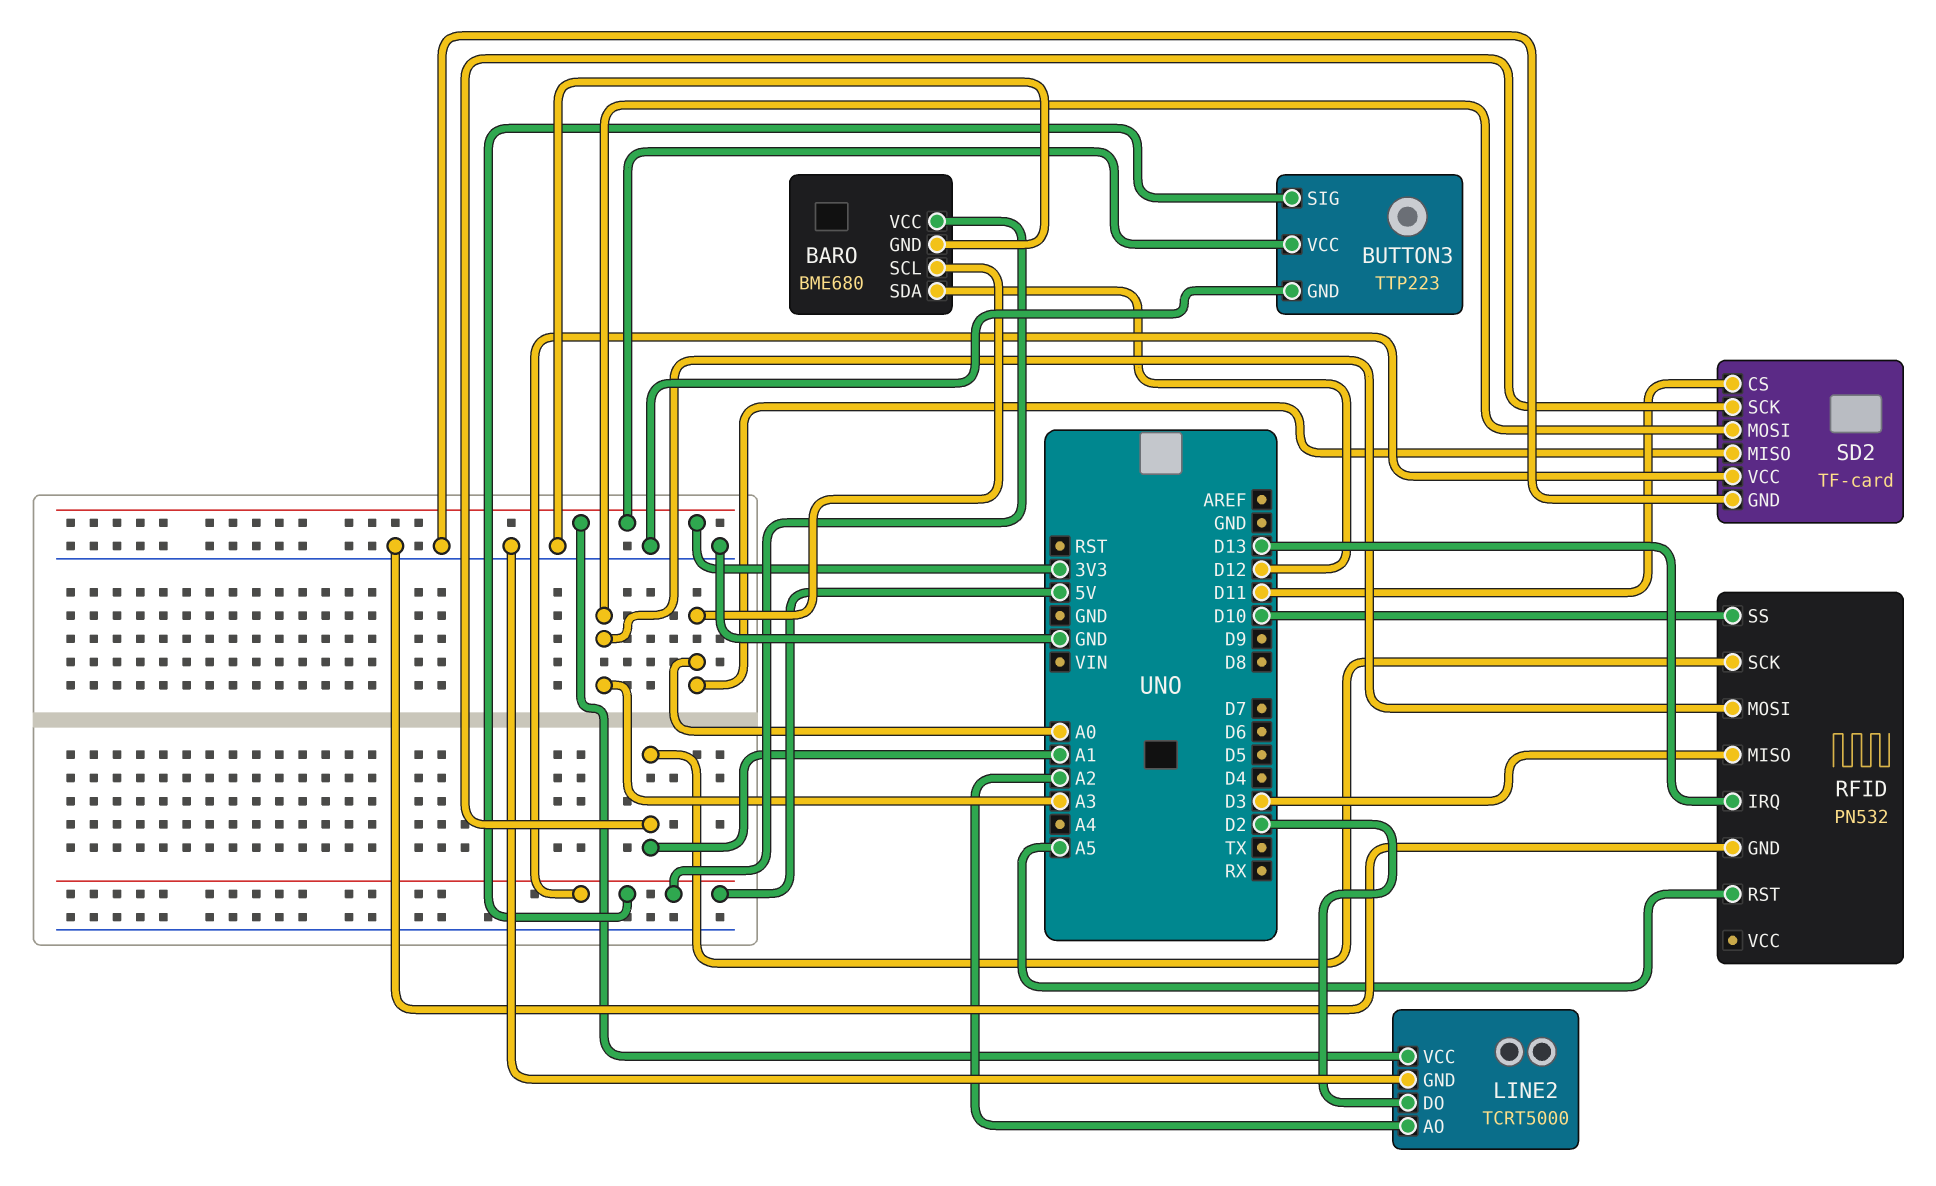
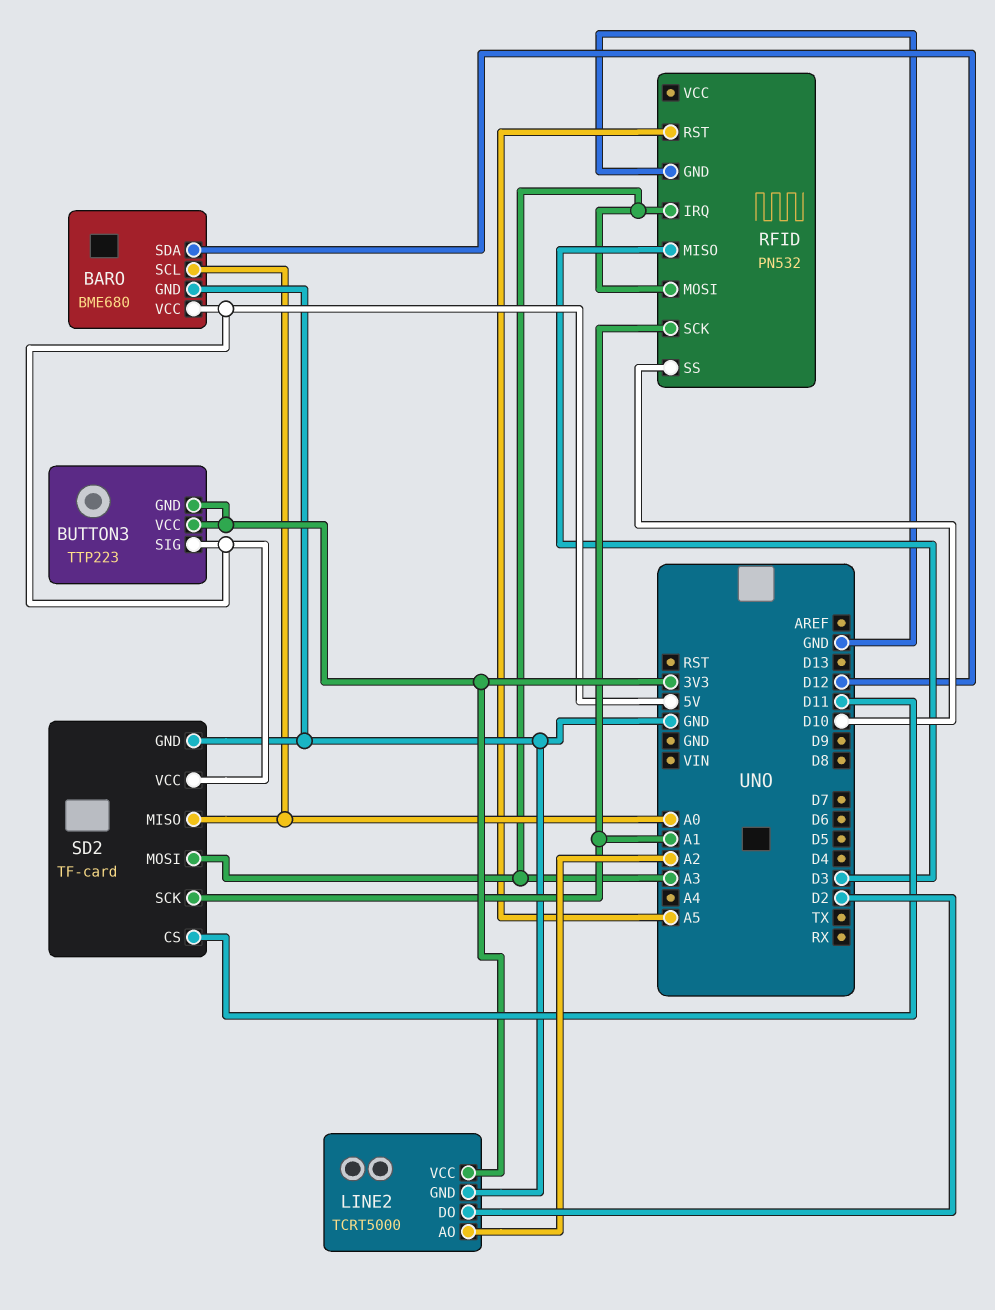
BUTTON3 pin GND: GND -> 3V3
RFID pin IRQ: D13 -> A3

